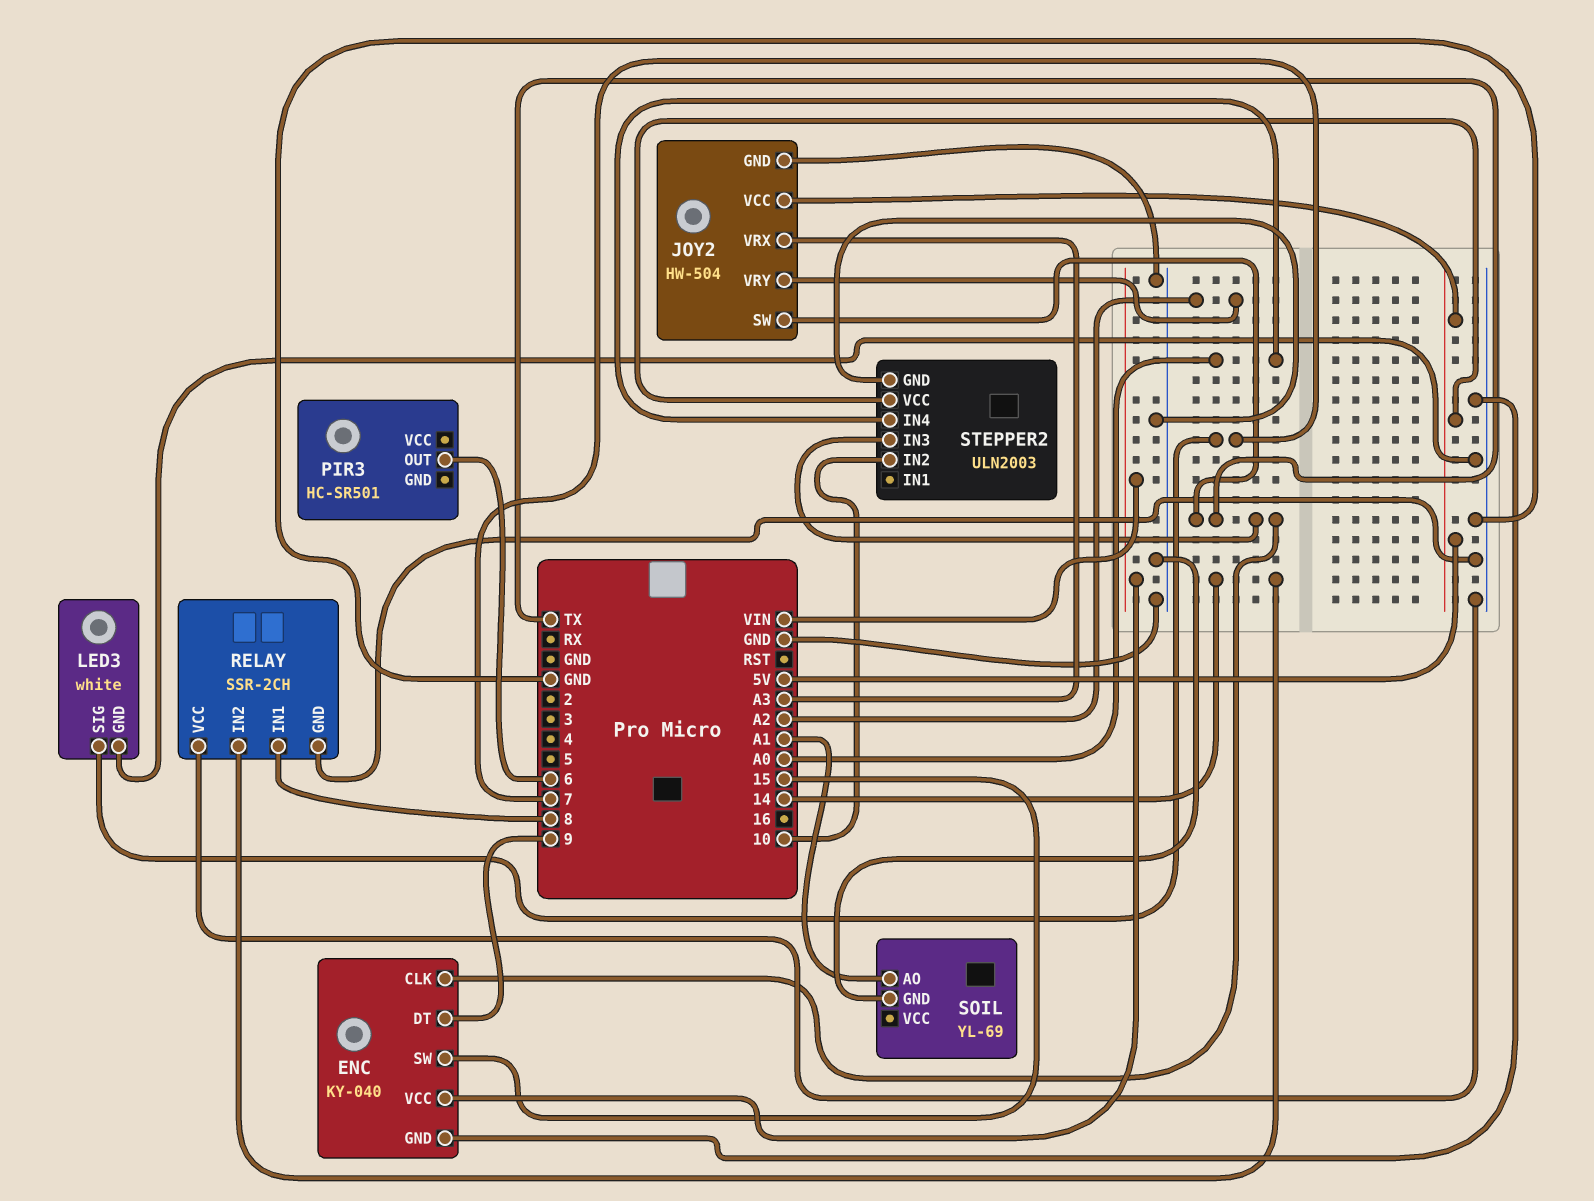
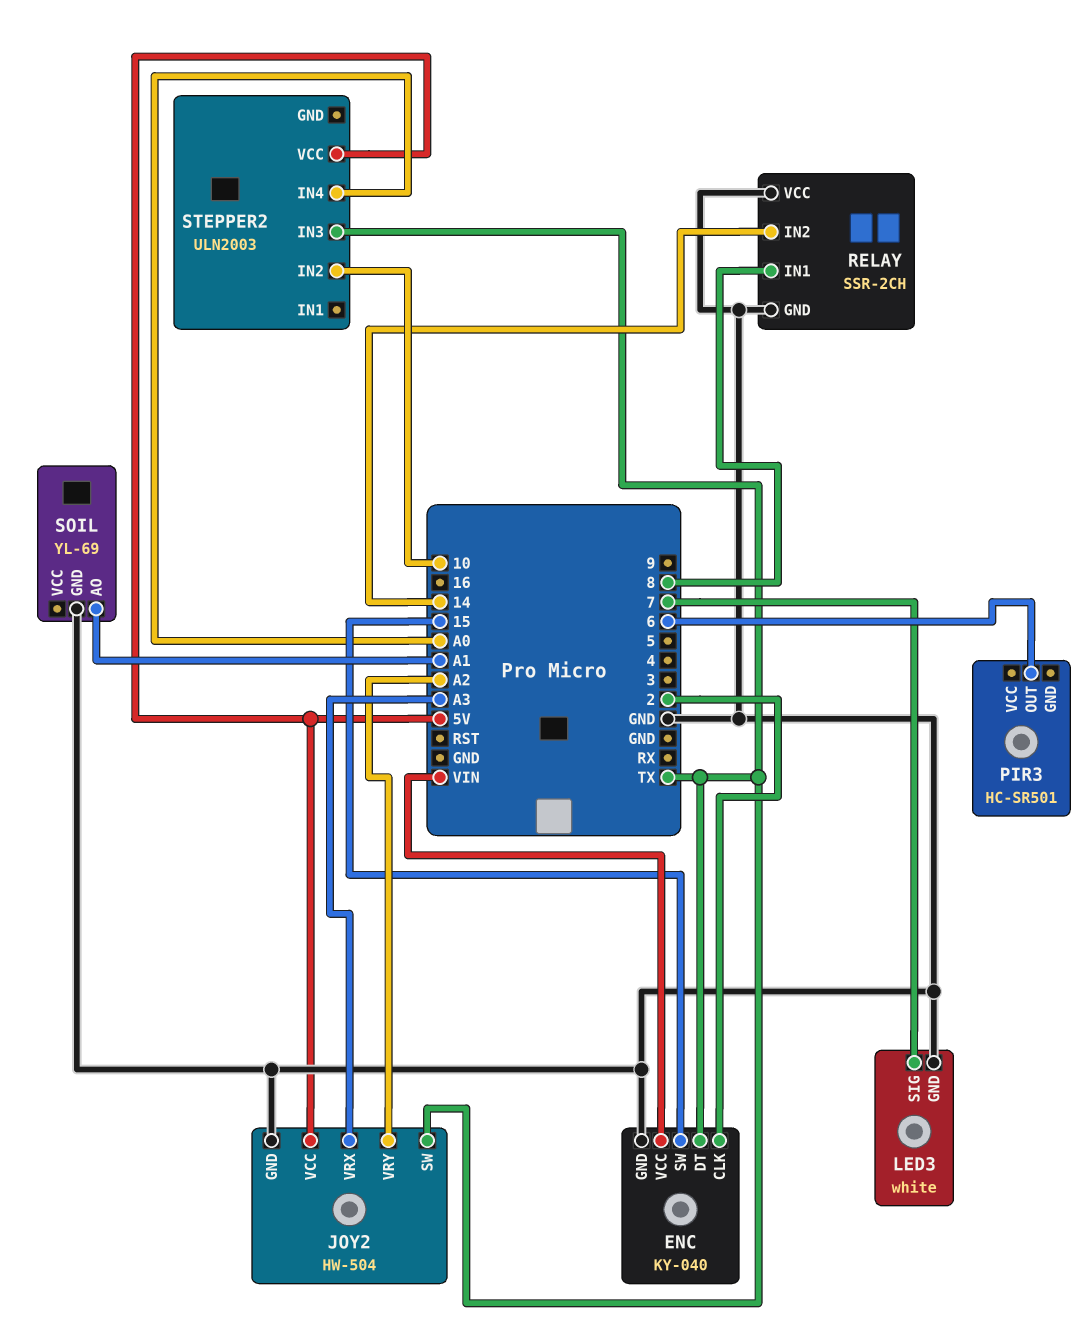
ENC pin CLK: TX -> 2
ENC pin DT: 9 -> TX
STEPPER2 pin GND: GND -> none

